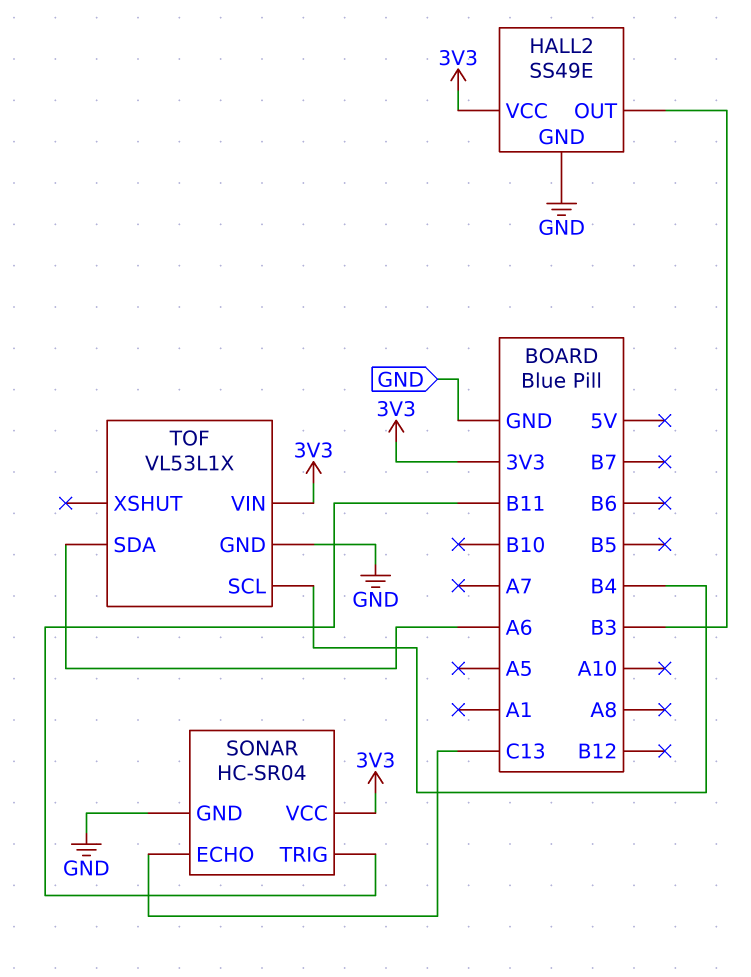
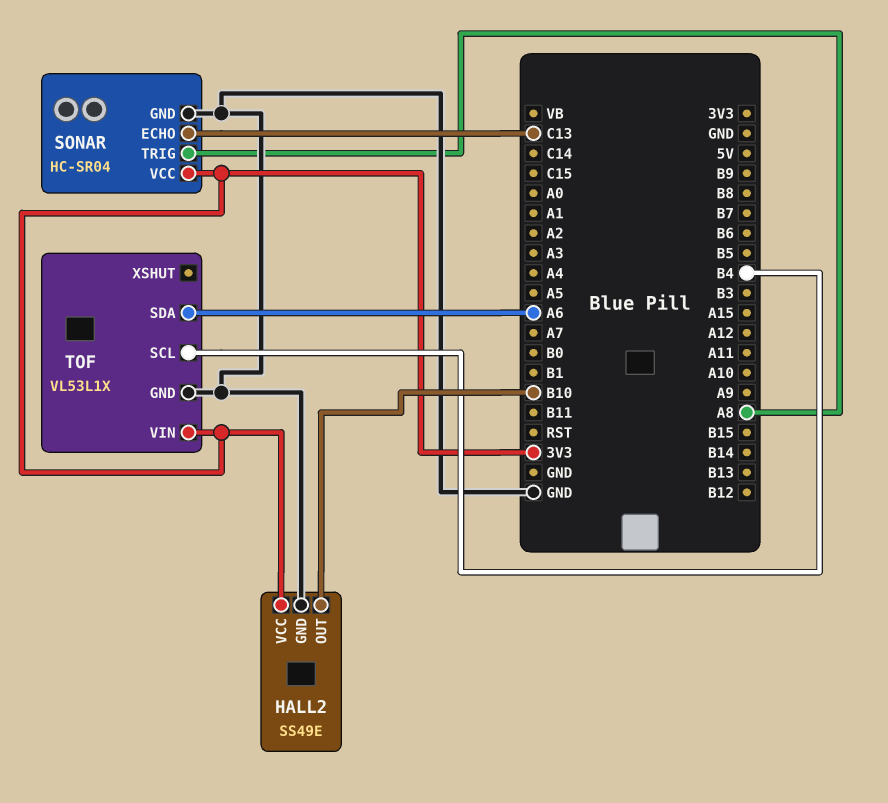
HALL2 pin OUT: B3 -> B10
SONAR pin TRIG: B11 -> A8

